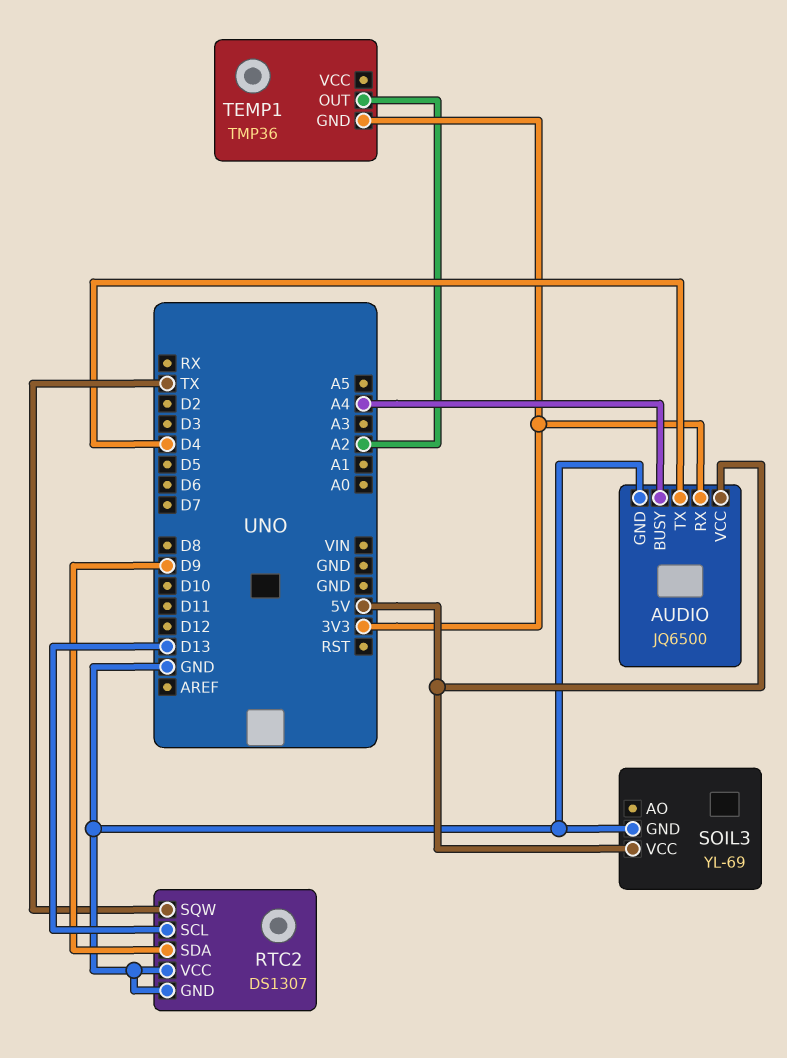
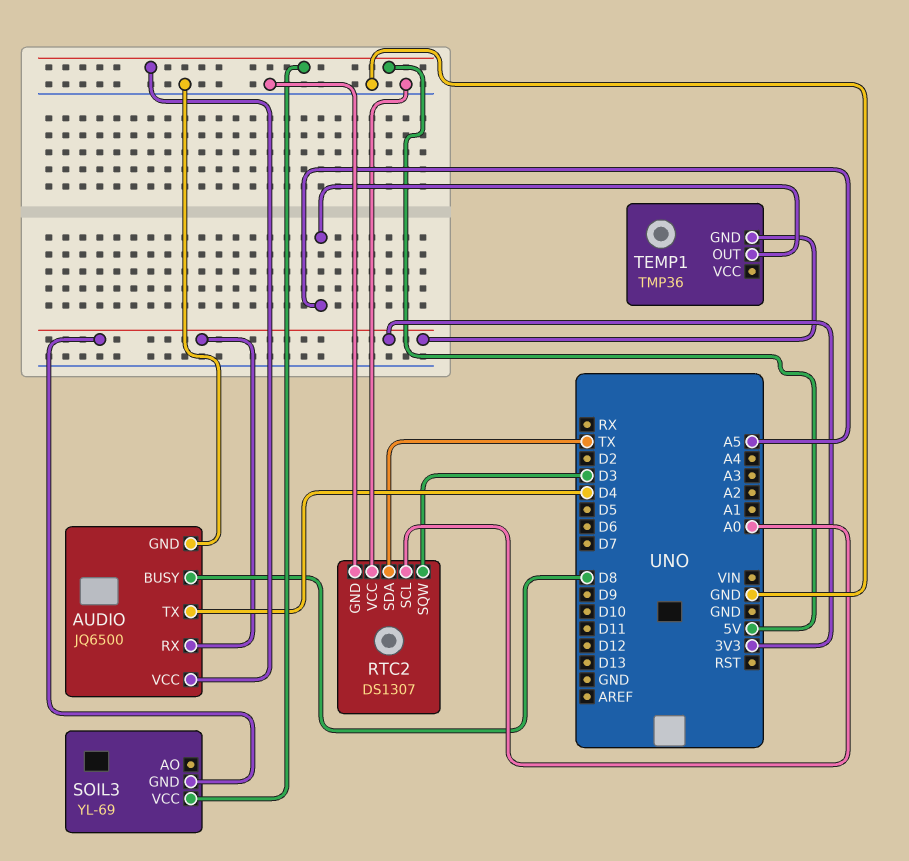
AUDIO pin BUSY: A4 -> D8
RTC2 pin SCL: D13 -> A0
RTC2 pin SDA: D9 -> TX
RTC2 pin SQW: TX -> D3
SOIL3 pin GND: GND -> 3V3
TEMP1 pin OUT: A2 -> A5

